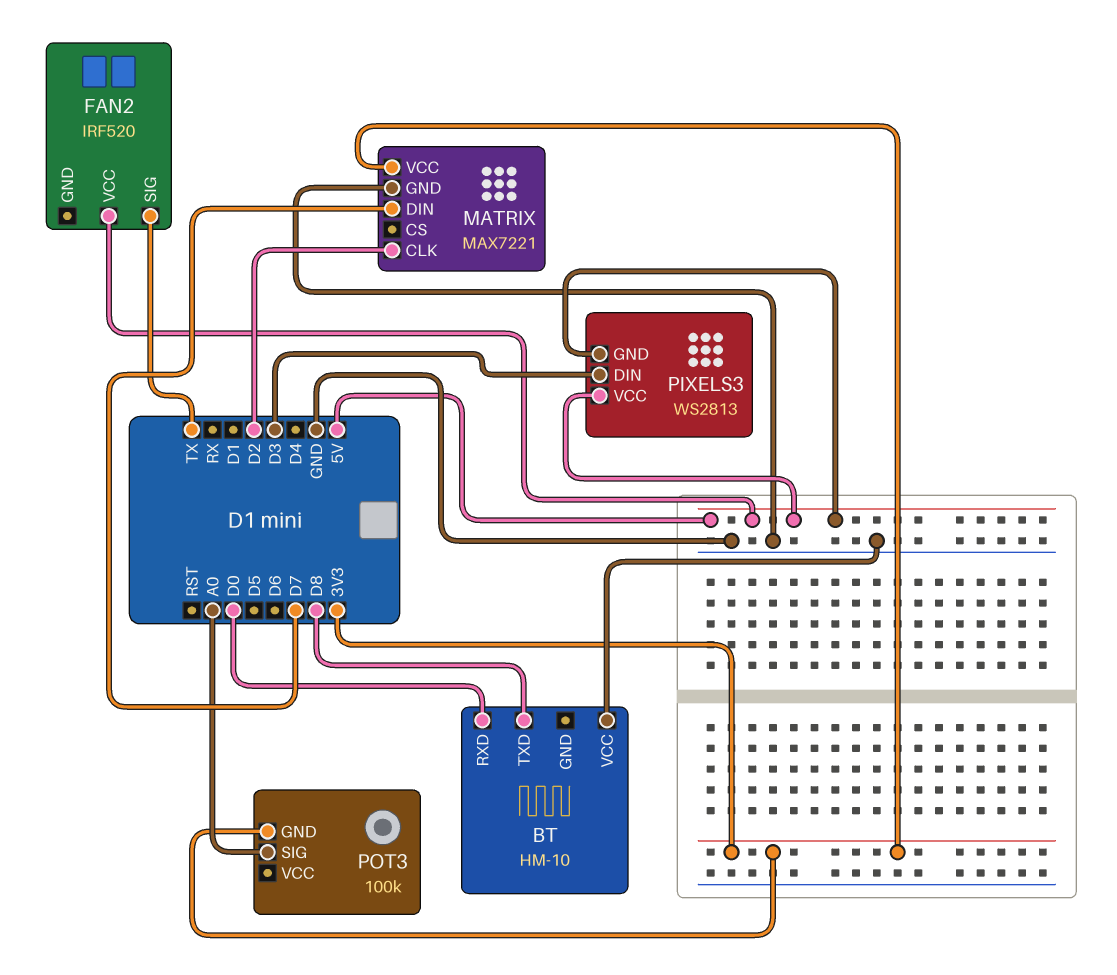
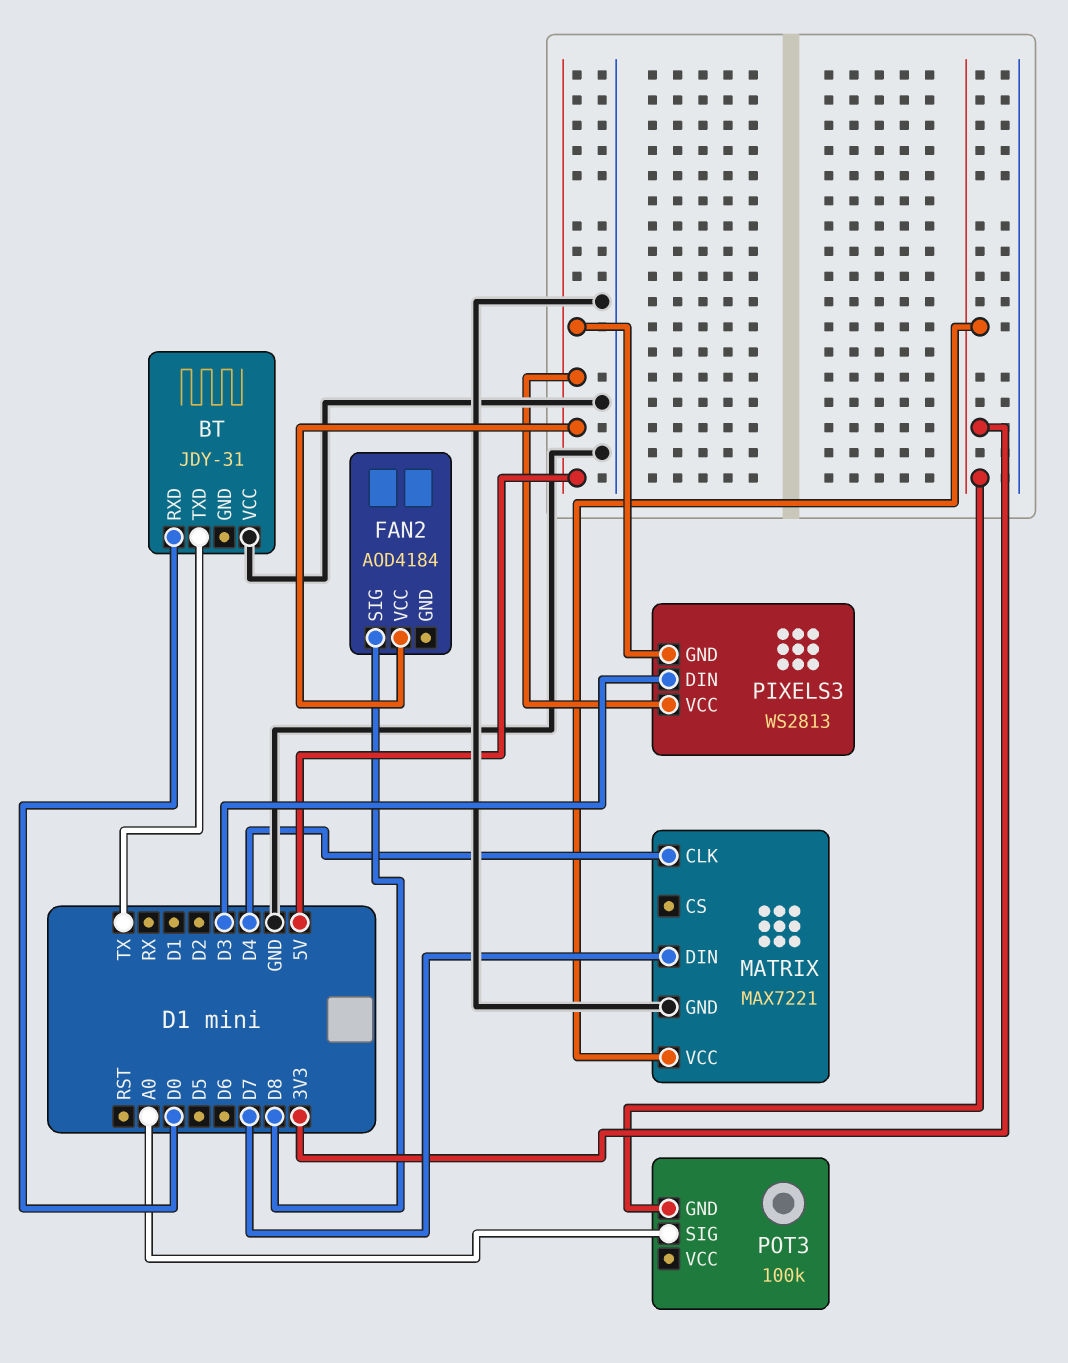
BT: HM-10 -> JDY-31
BT pin TXD: D8 -> TX
FAN2: IRF520 -> AOD4184
FAN2 pin SIG: TX -> D8
MATRIX pin CLK: D2 -> D4

